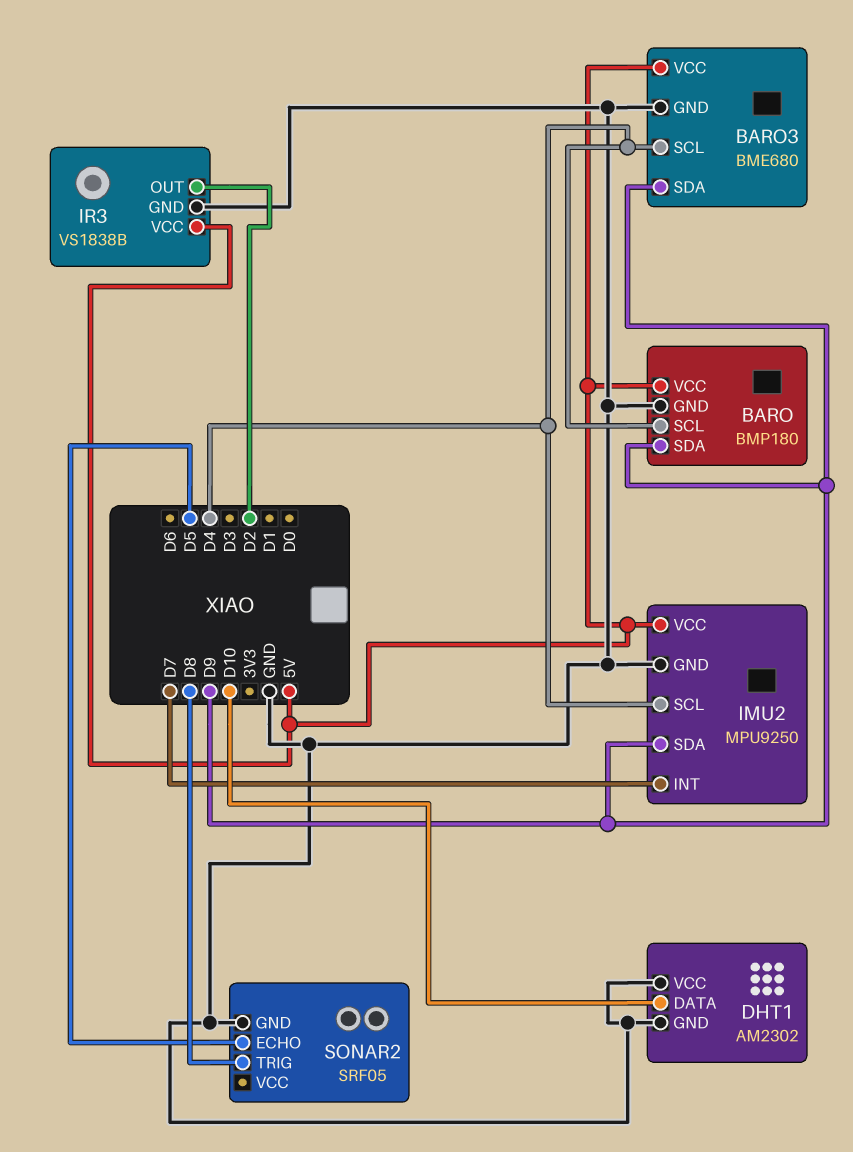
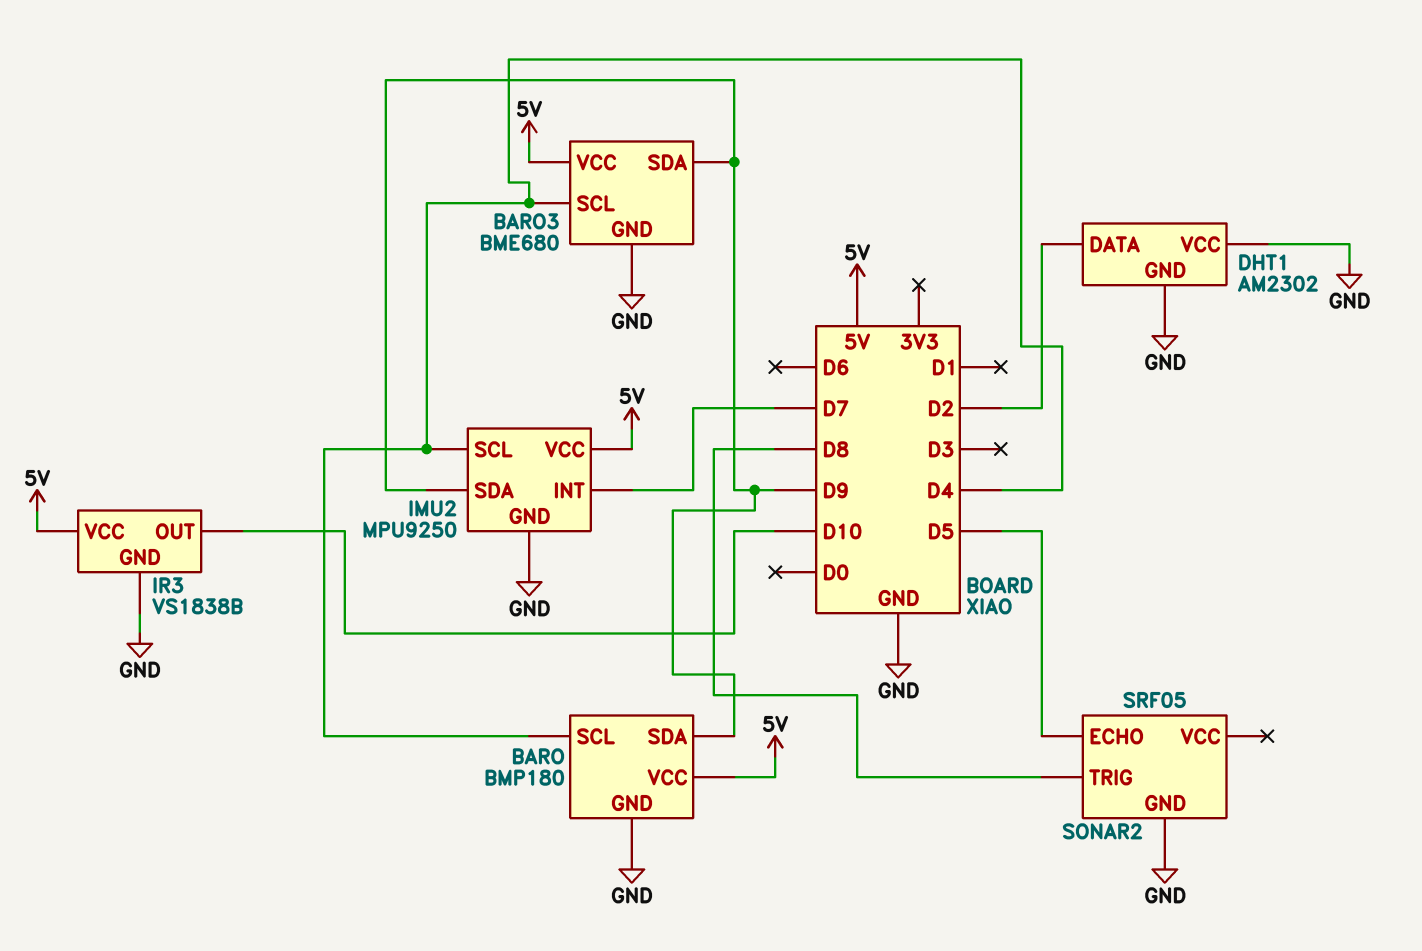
DHT1 pin DATA: D10 -> D2
IR3 pin OUT: D2 -> D10

